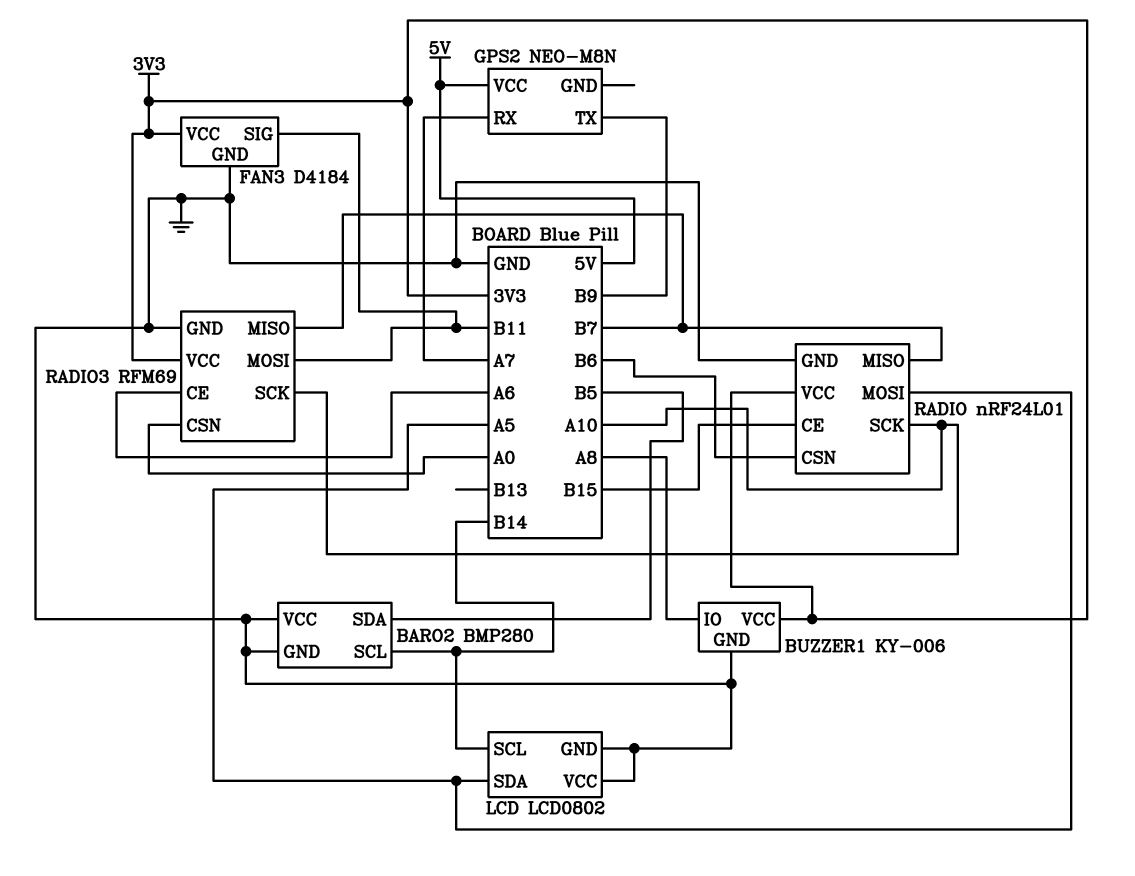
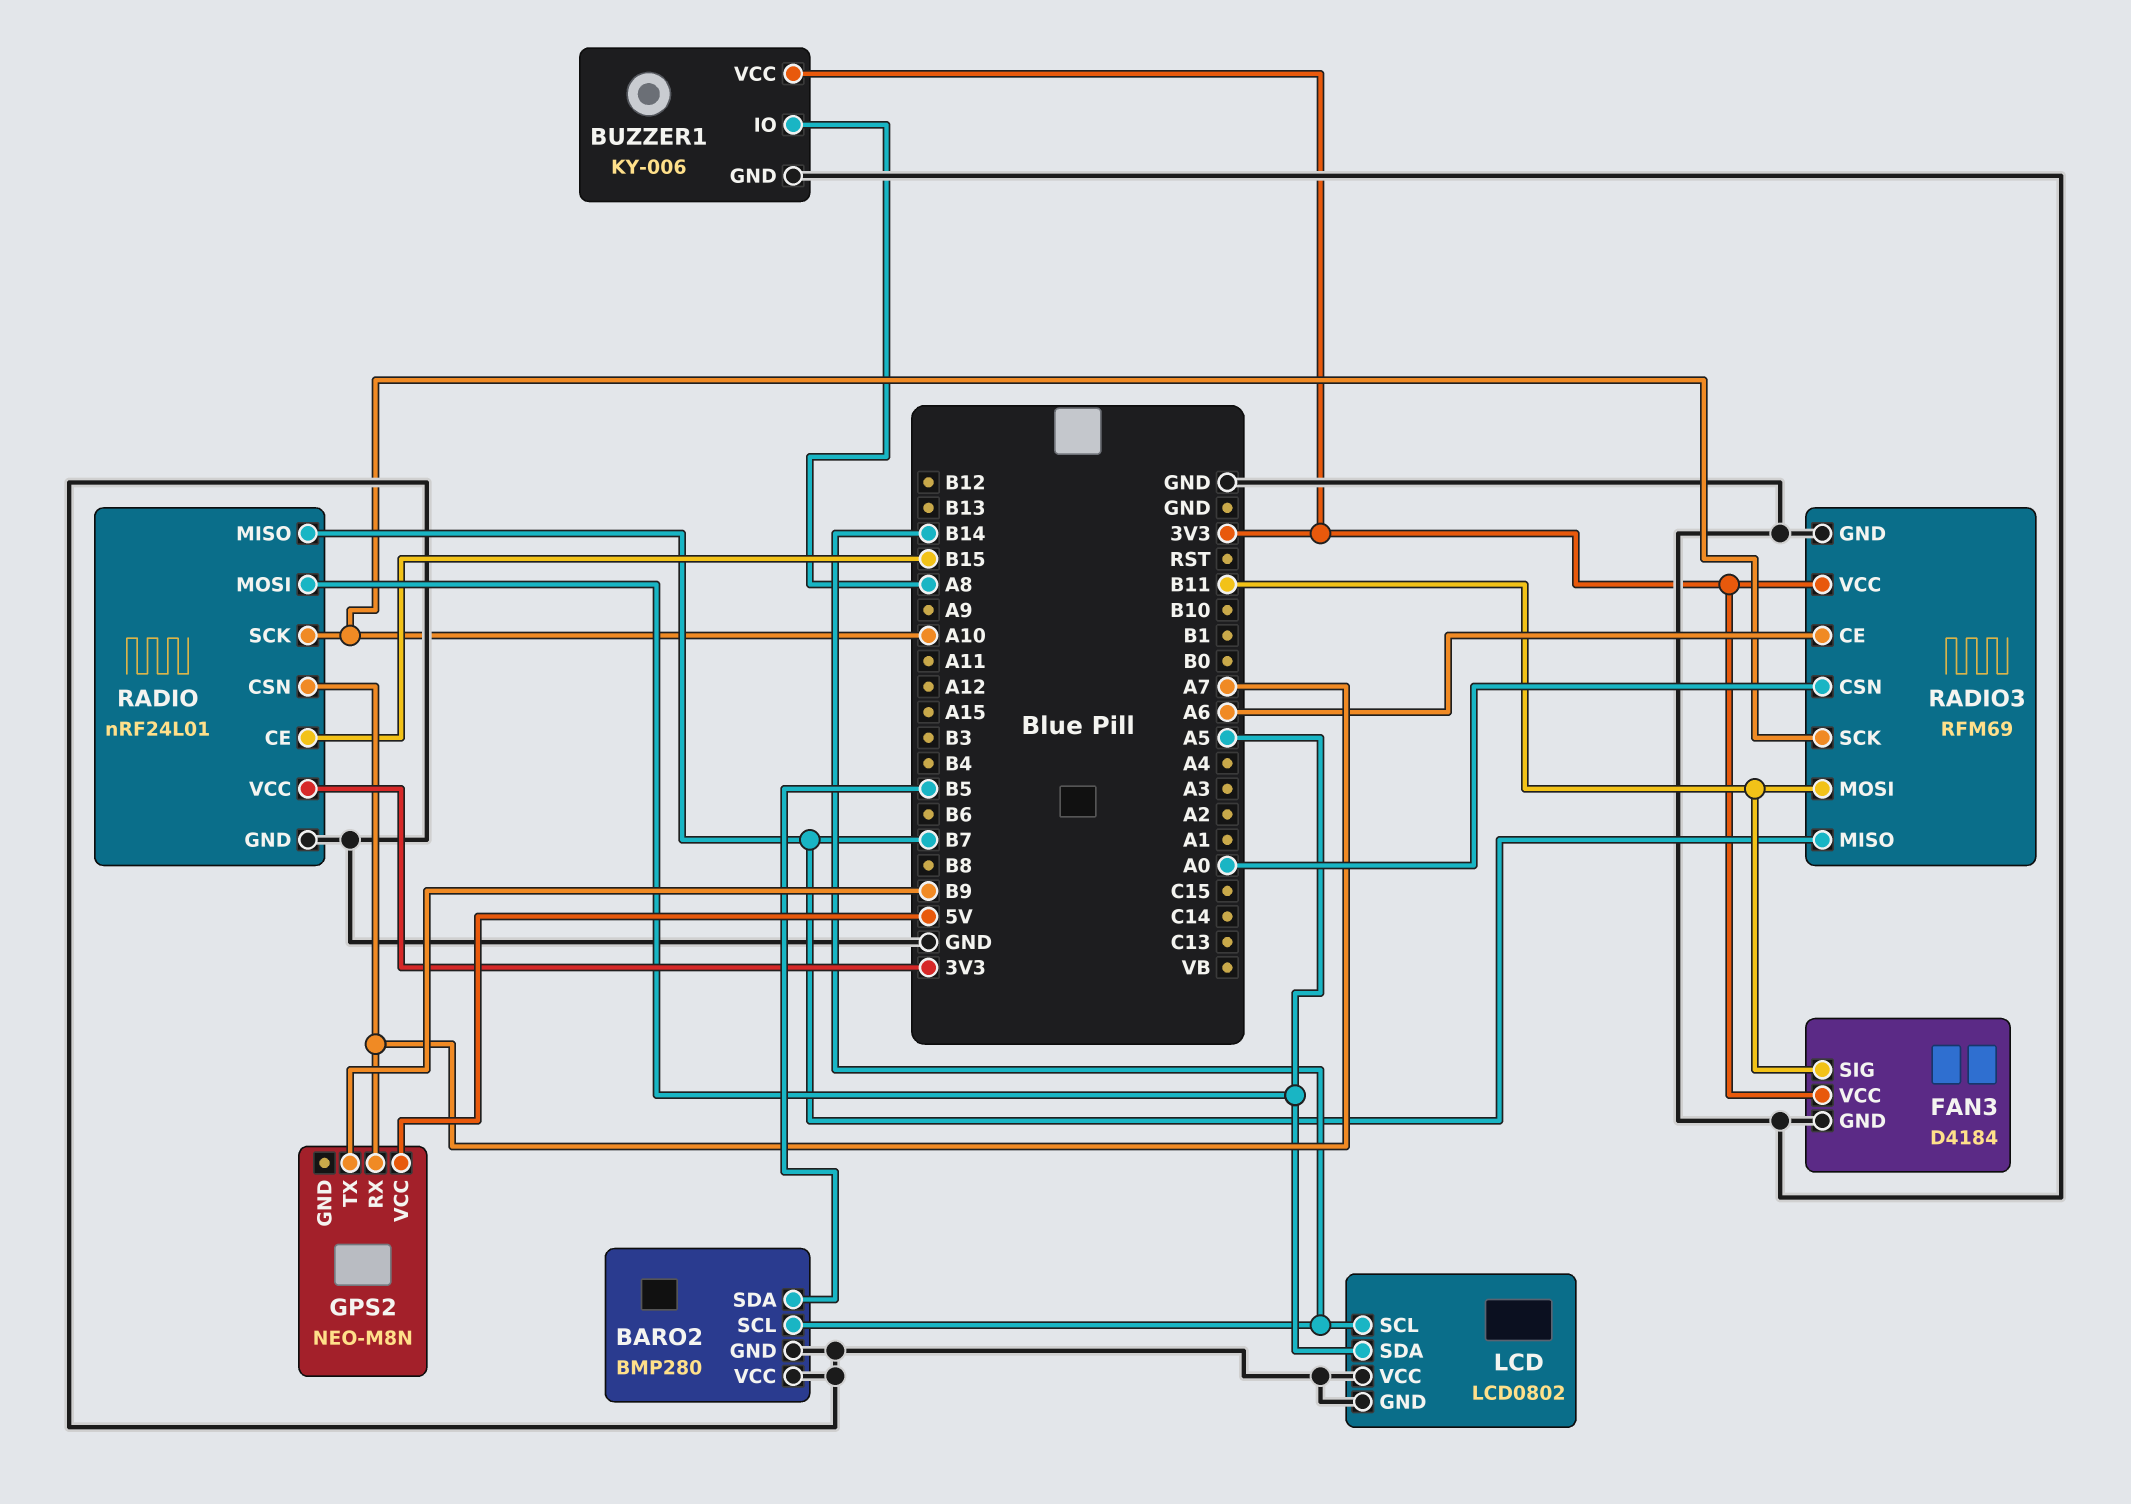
RADIO pin CSN: B6 -> A7

